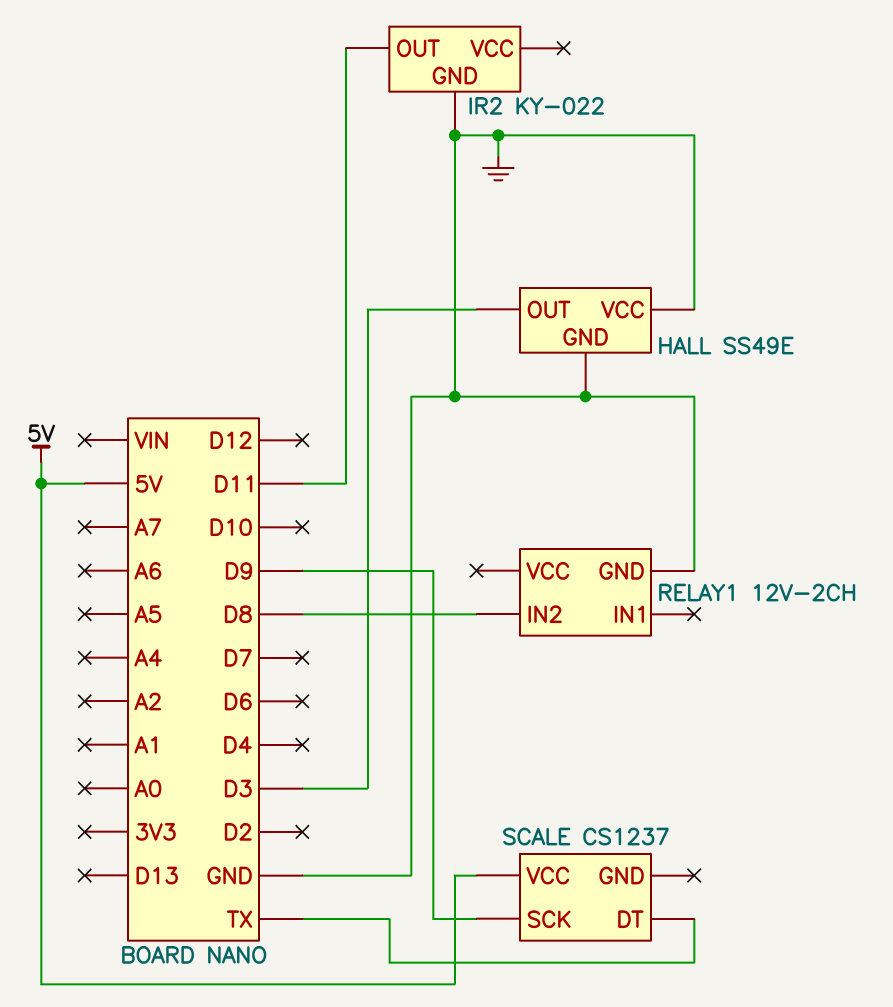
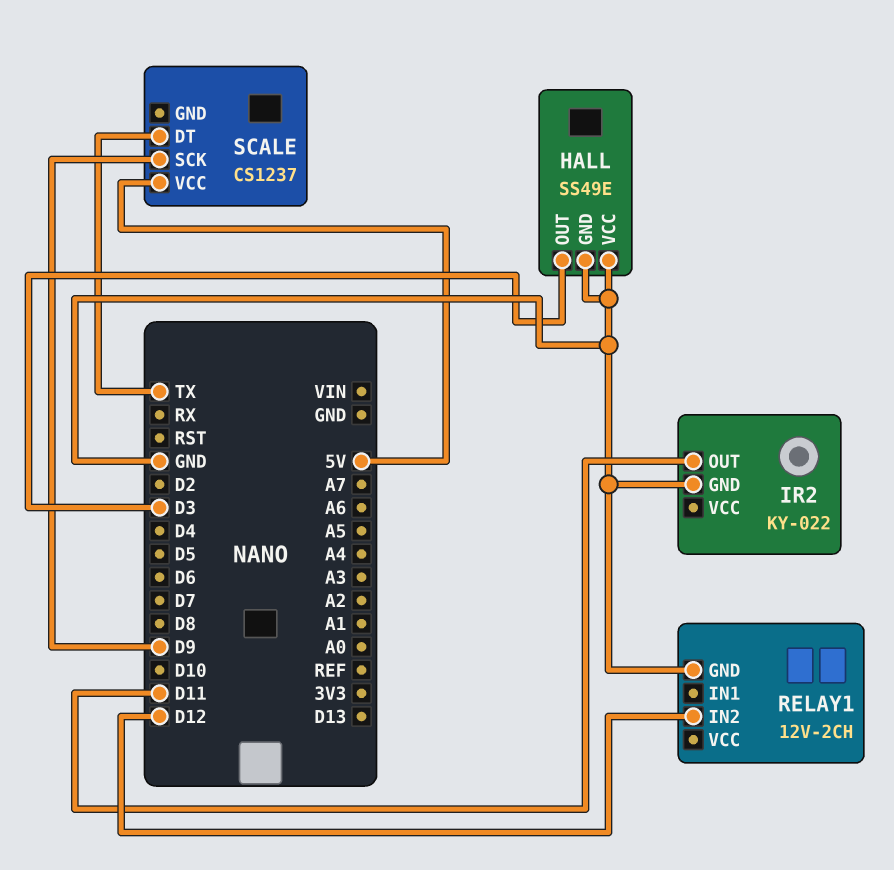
RELAY1 pin IN2: D8 -> D12

